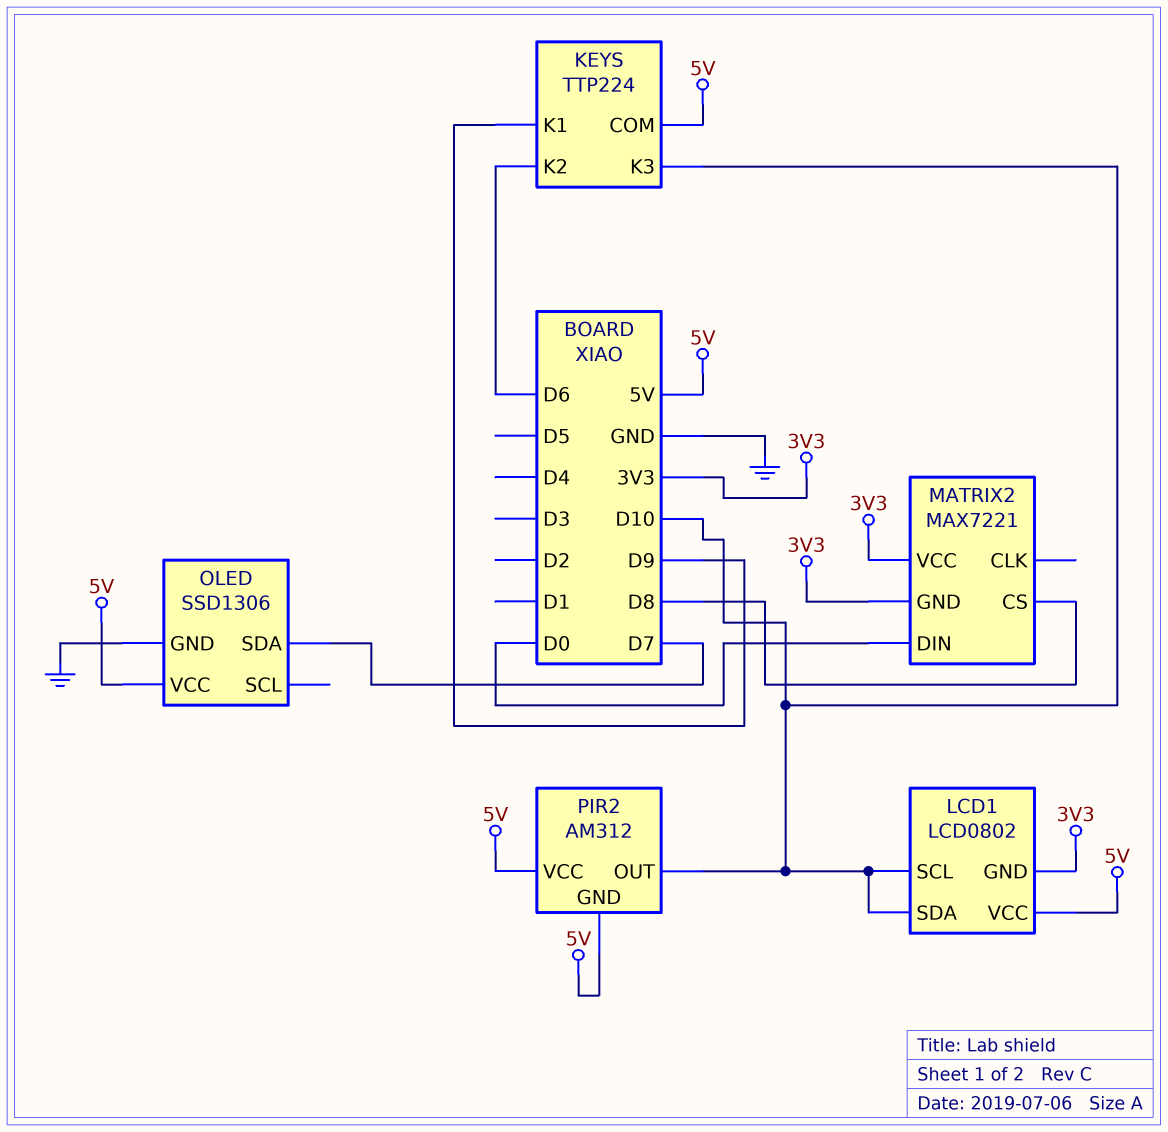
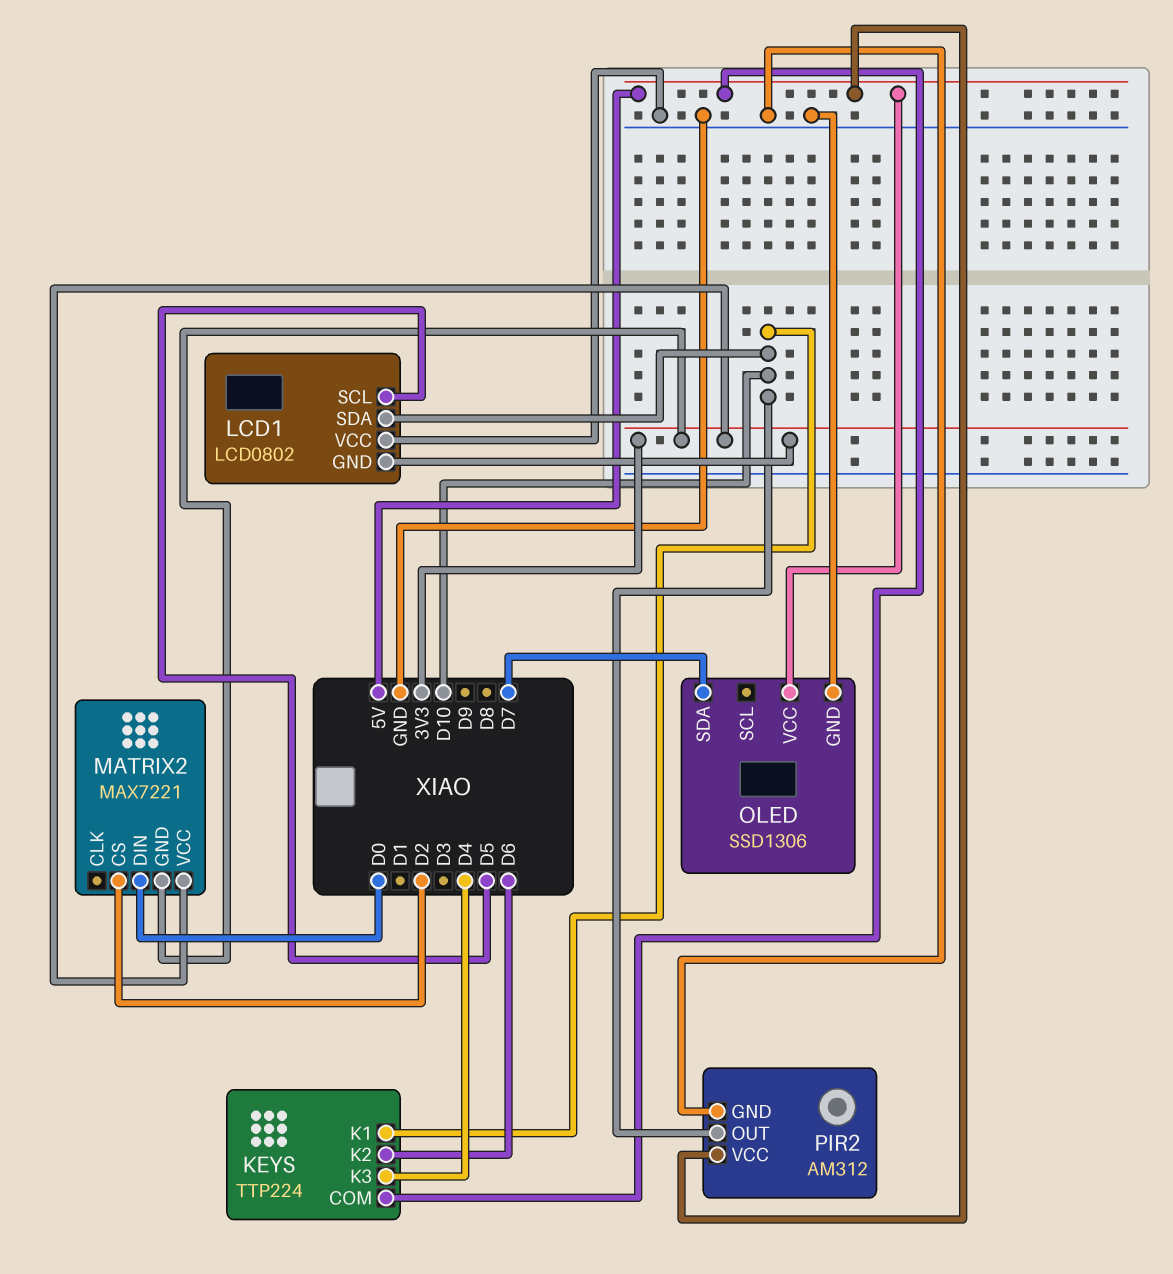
KEYS pin K1: D9 -> D10
KEYS pin K3: D10 -> D4
LCD1 pin SCL: D10 -> D5
LCD1 pin VCC: 5V -> GND
MATRIX2 pin CS: D8 -> D2
PIR2 pin GND: 5V -> GND

